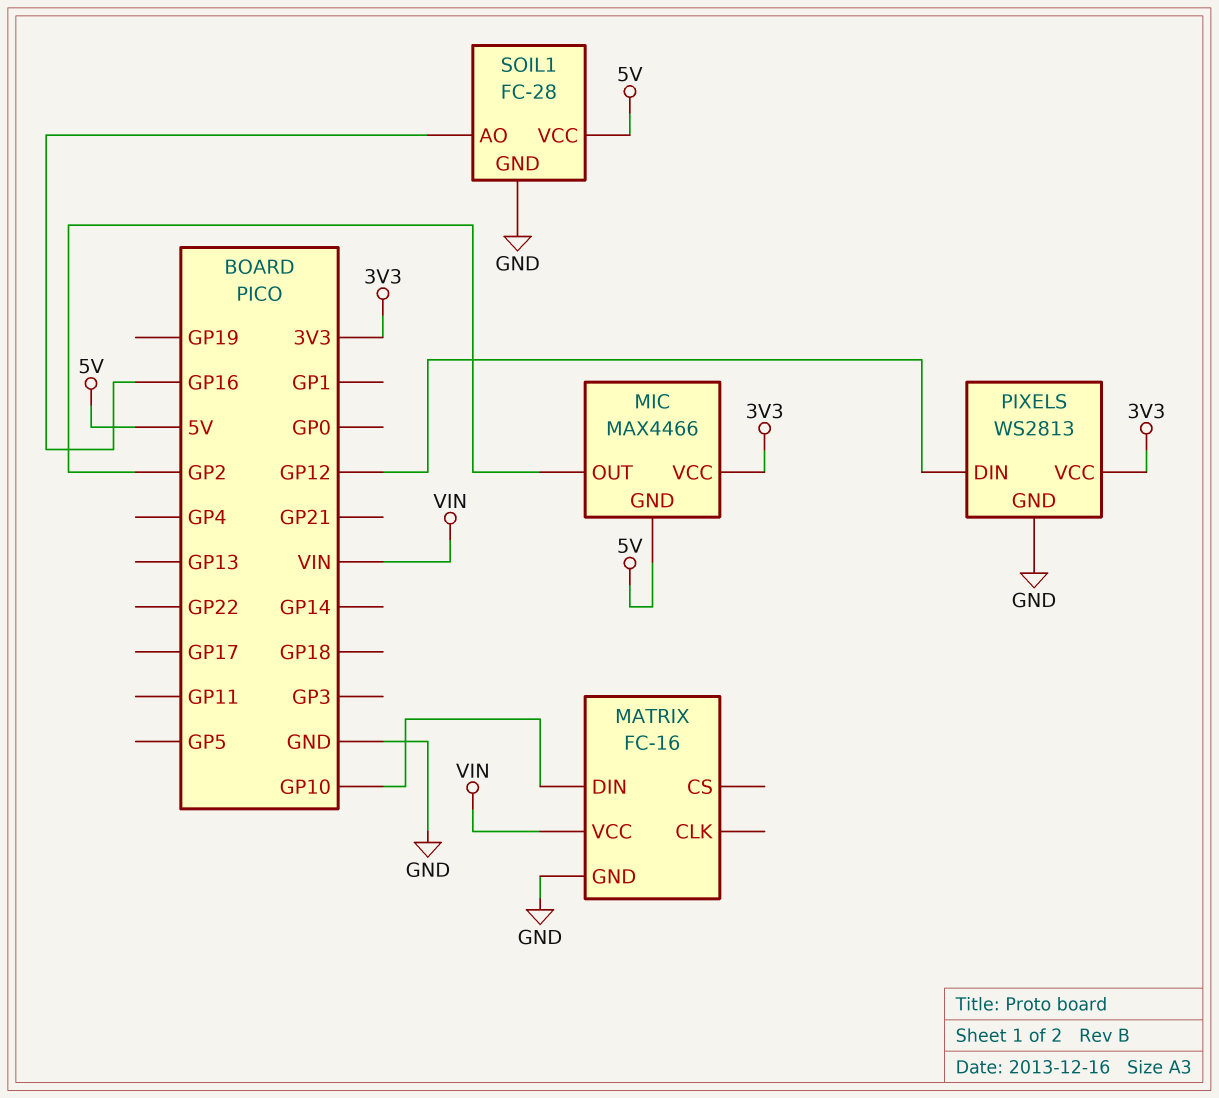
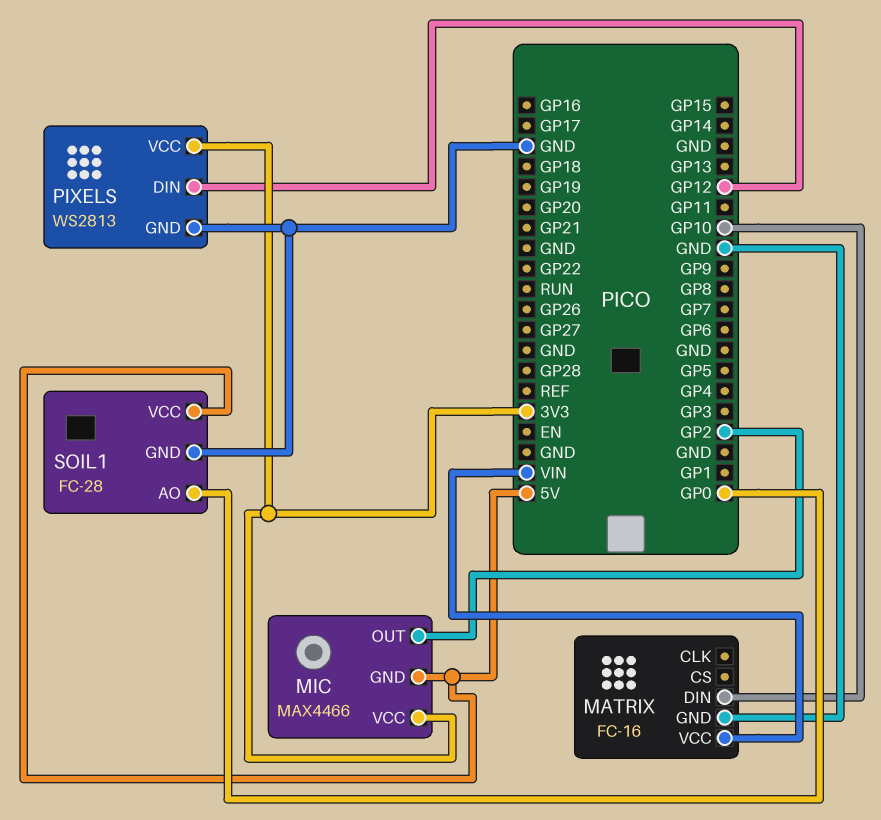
SOIL1 pin AO: GP16 -> GP0

